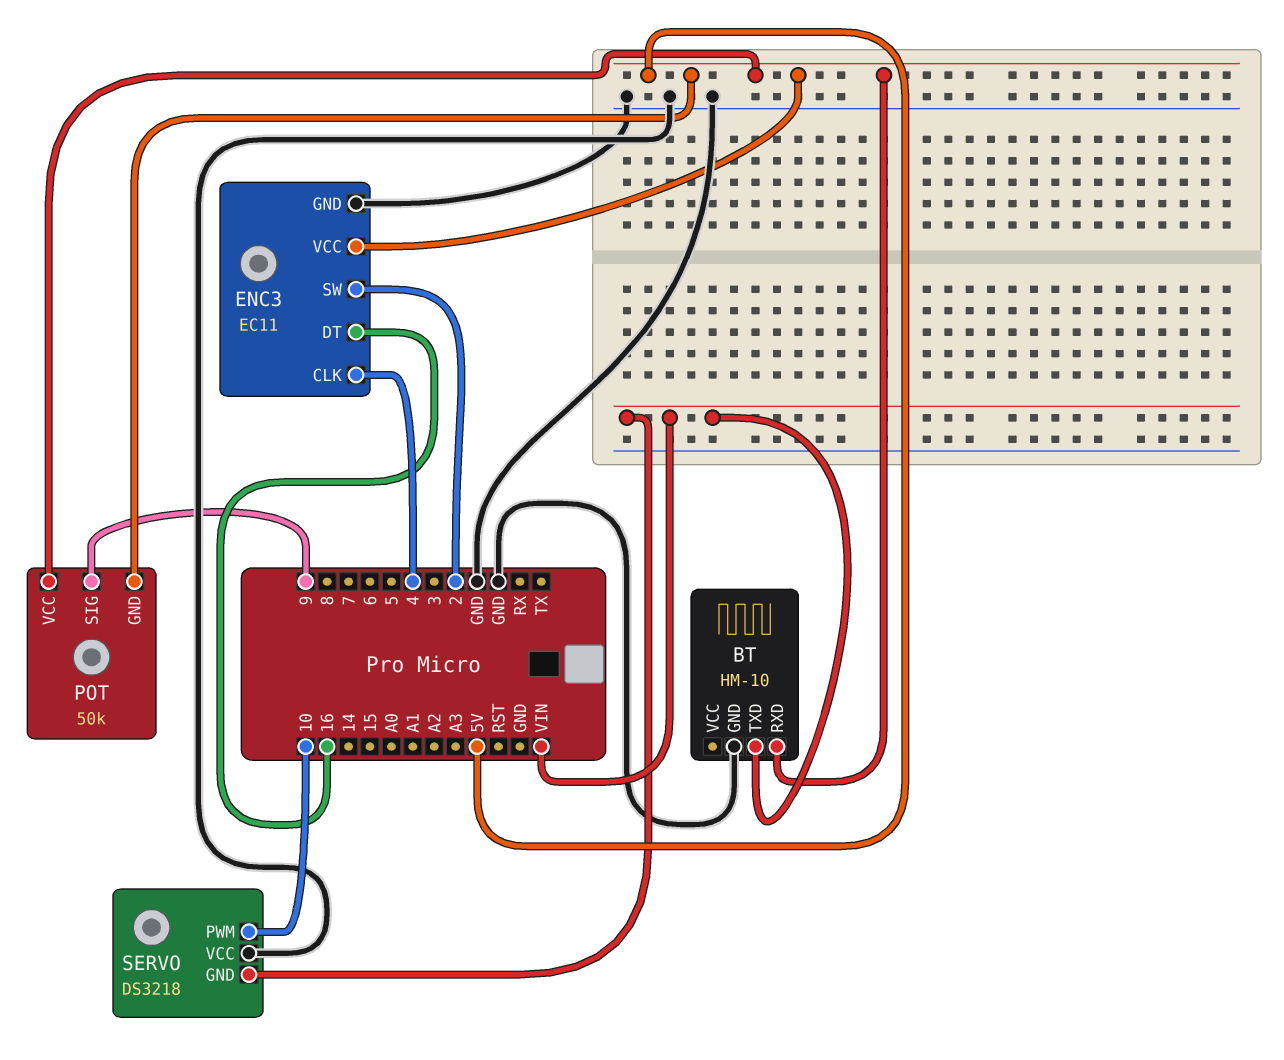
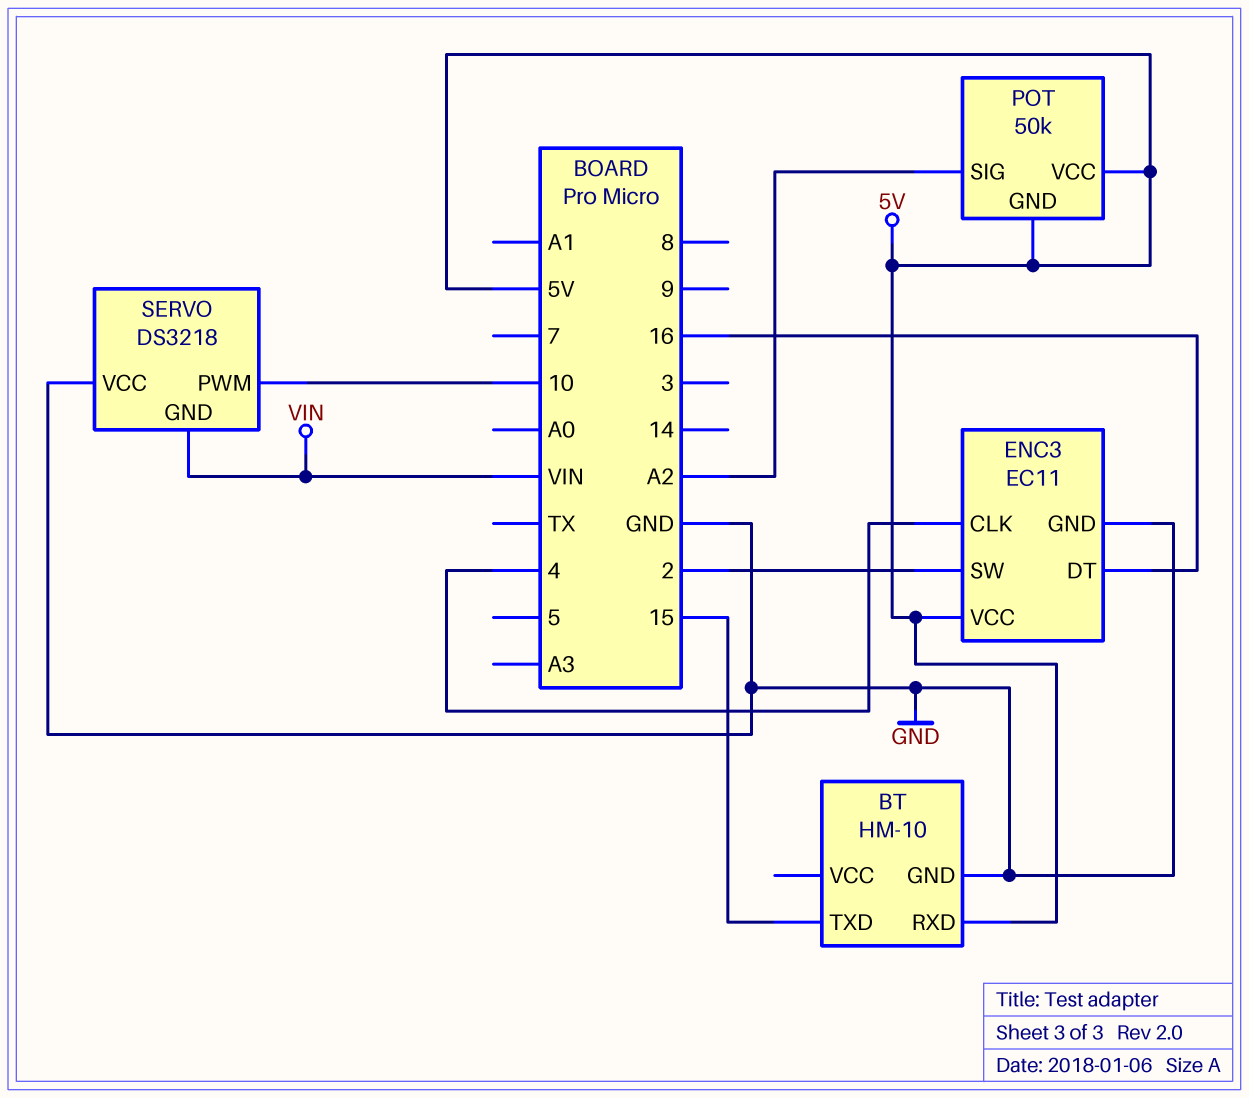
BT pin TXD: VIN -> 15
POT pin SIG: 9 -> A2

